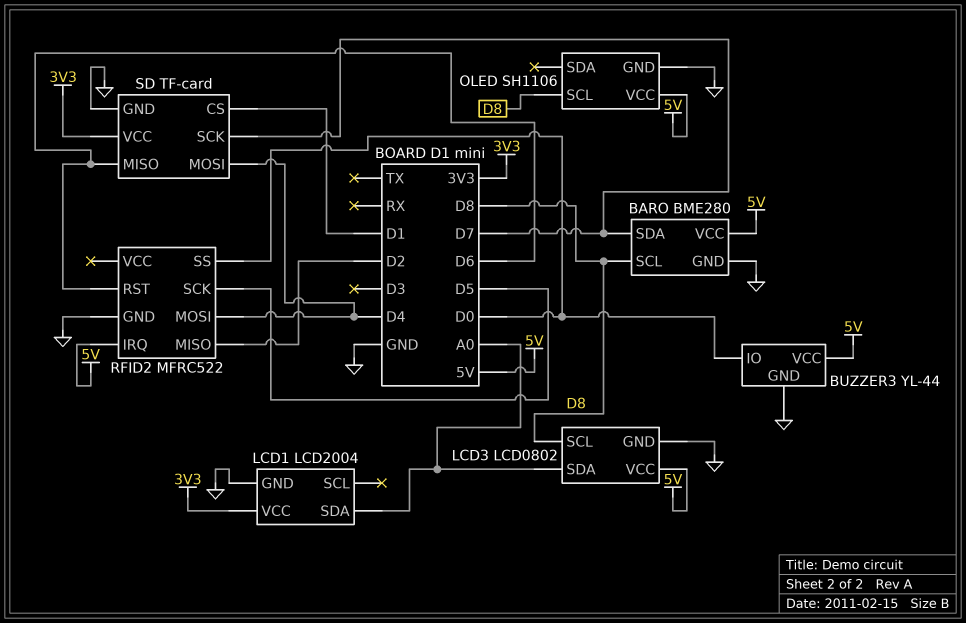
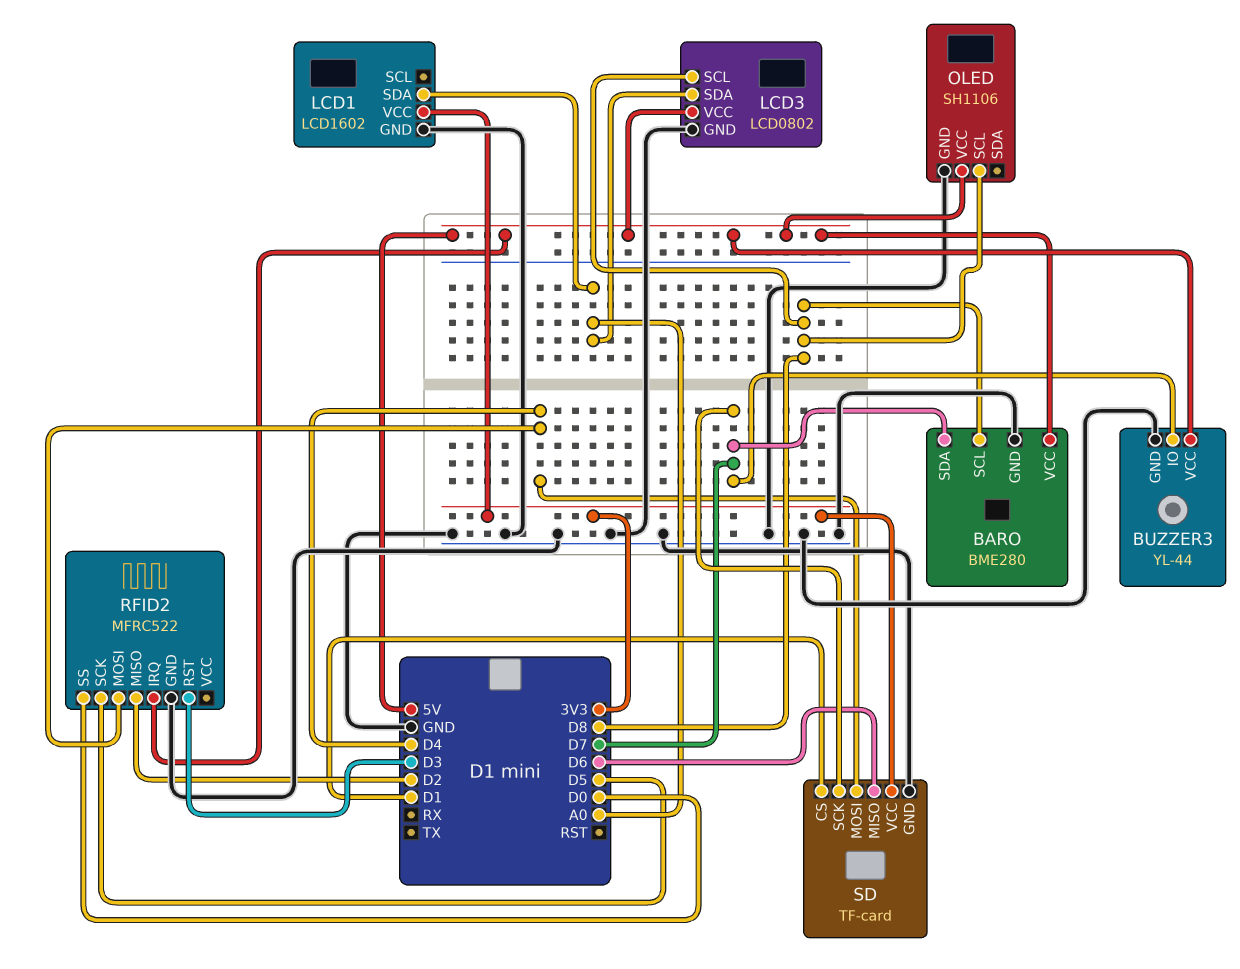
BUZZER3 pin IO: D0 -> D7
LCD1: LCD2004 -> LCD1602
RFID2 pin RST: D6 -> D3

